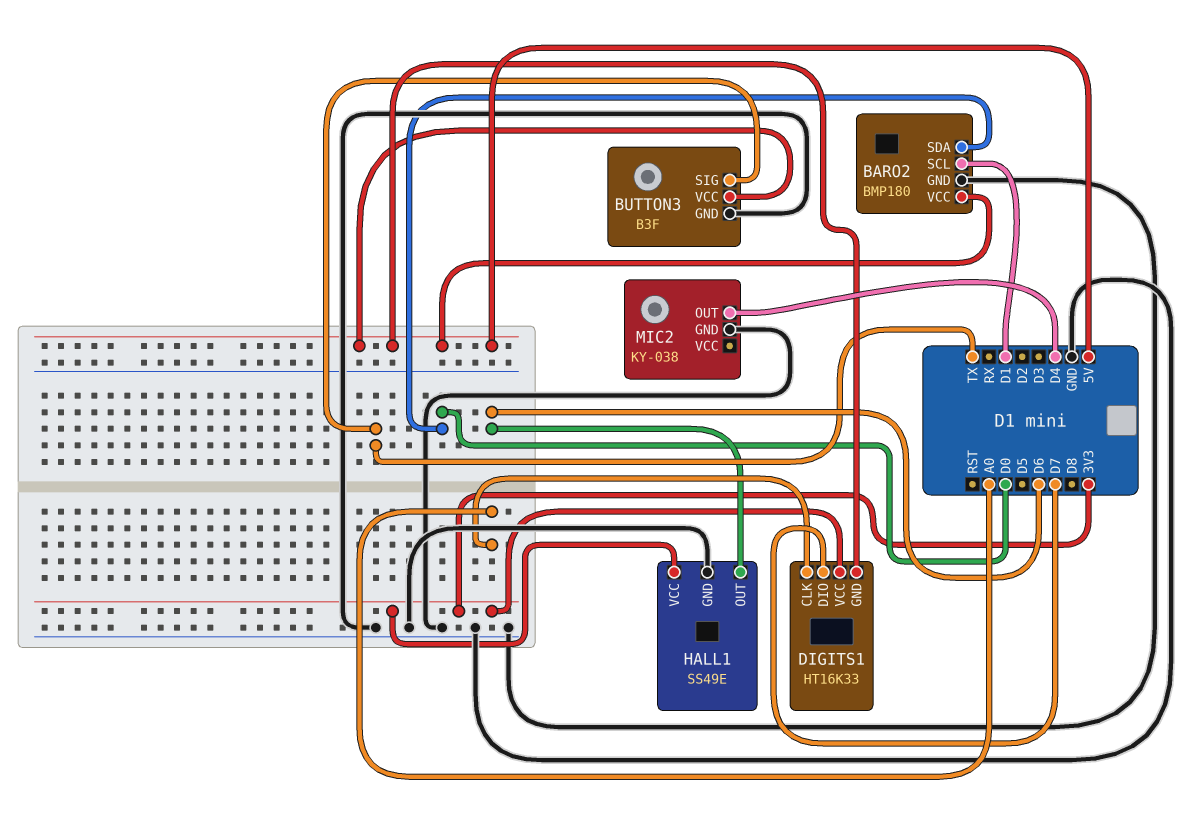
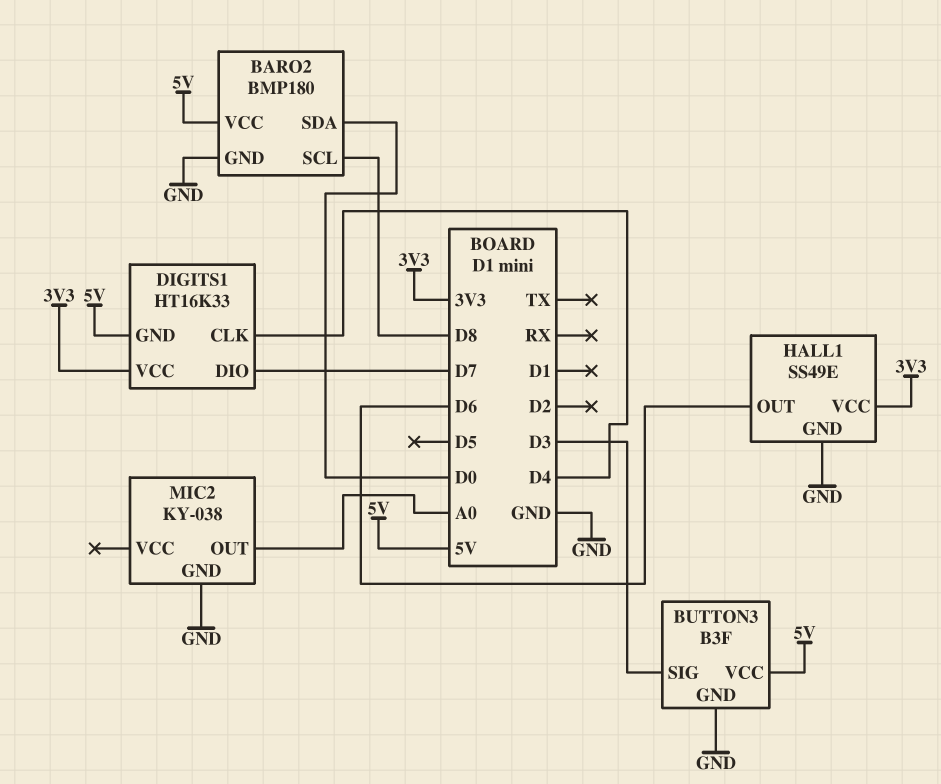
BARO2 pin SCL: D1 -> D8
BUTTON3 pin SIG: TX -> D3
DIGITS1 pin CLK: A0 -> D4
MIC2 pin OUT: D4 -> A0

